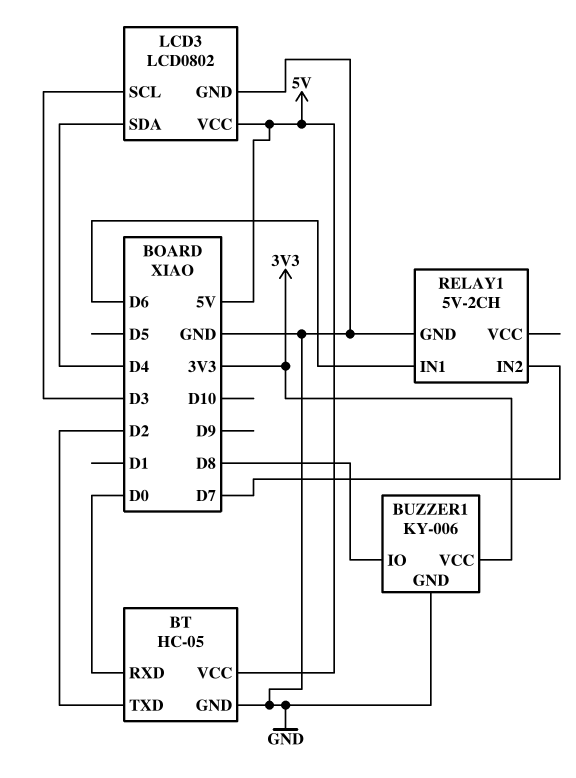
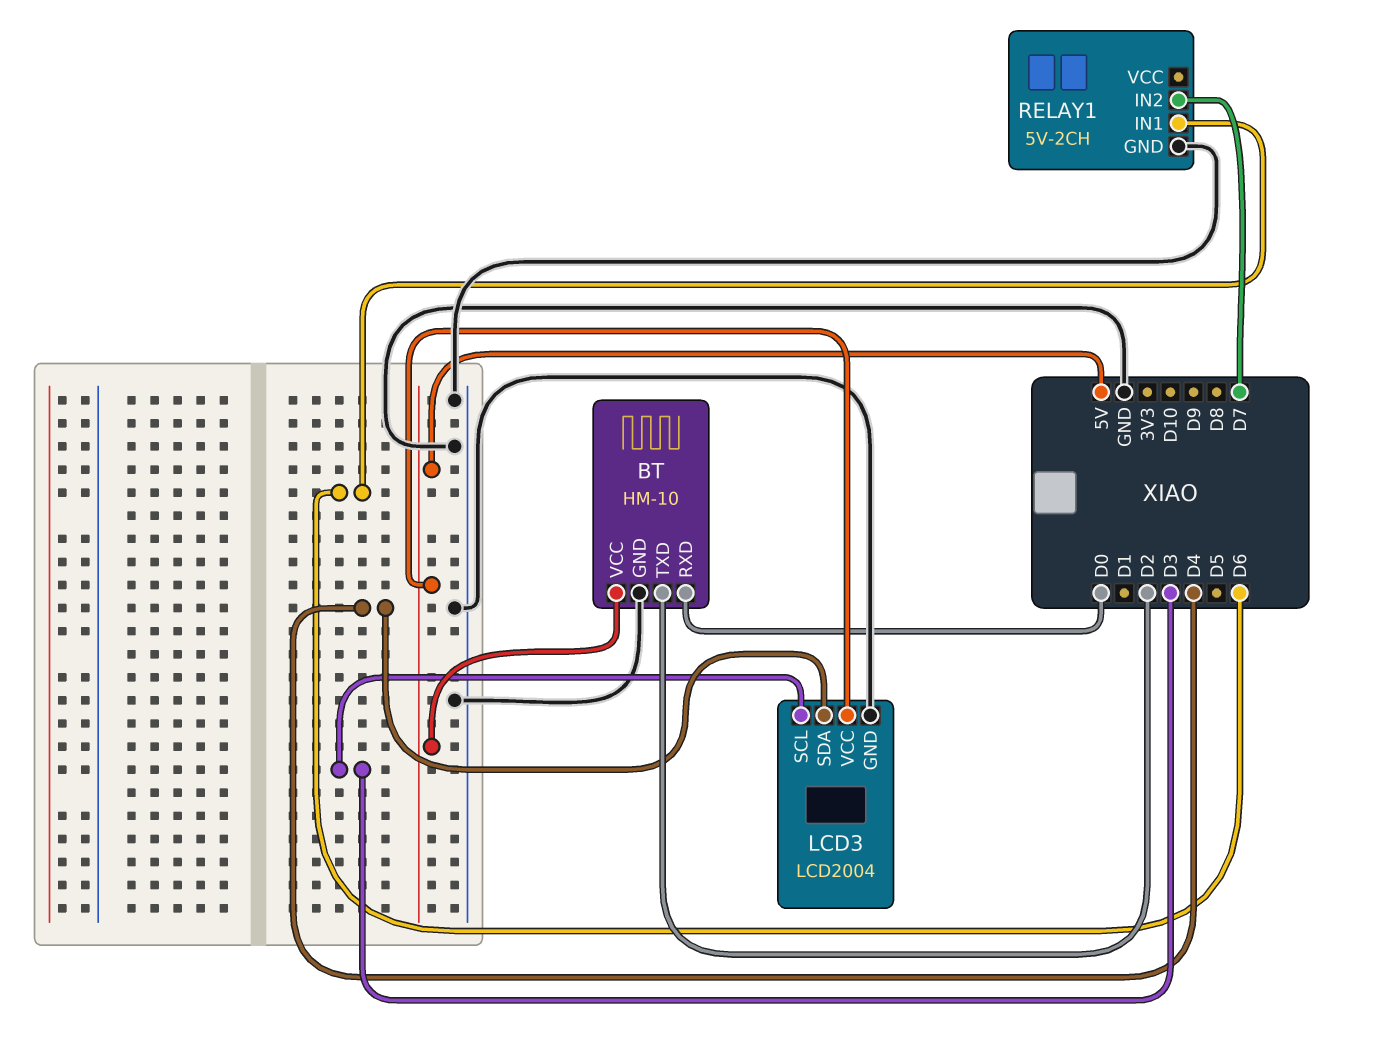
BT: HC-05 -> HM-10
BUZZER1: KY-006 -> none
BUZZER1 pin GND: GND -> none
BUZZER1 pin IO: D8 -> none
BUZZER1 pin VCC: 3V3 -> none
LCD3: LCD0802 -> LCD2004

